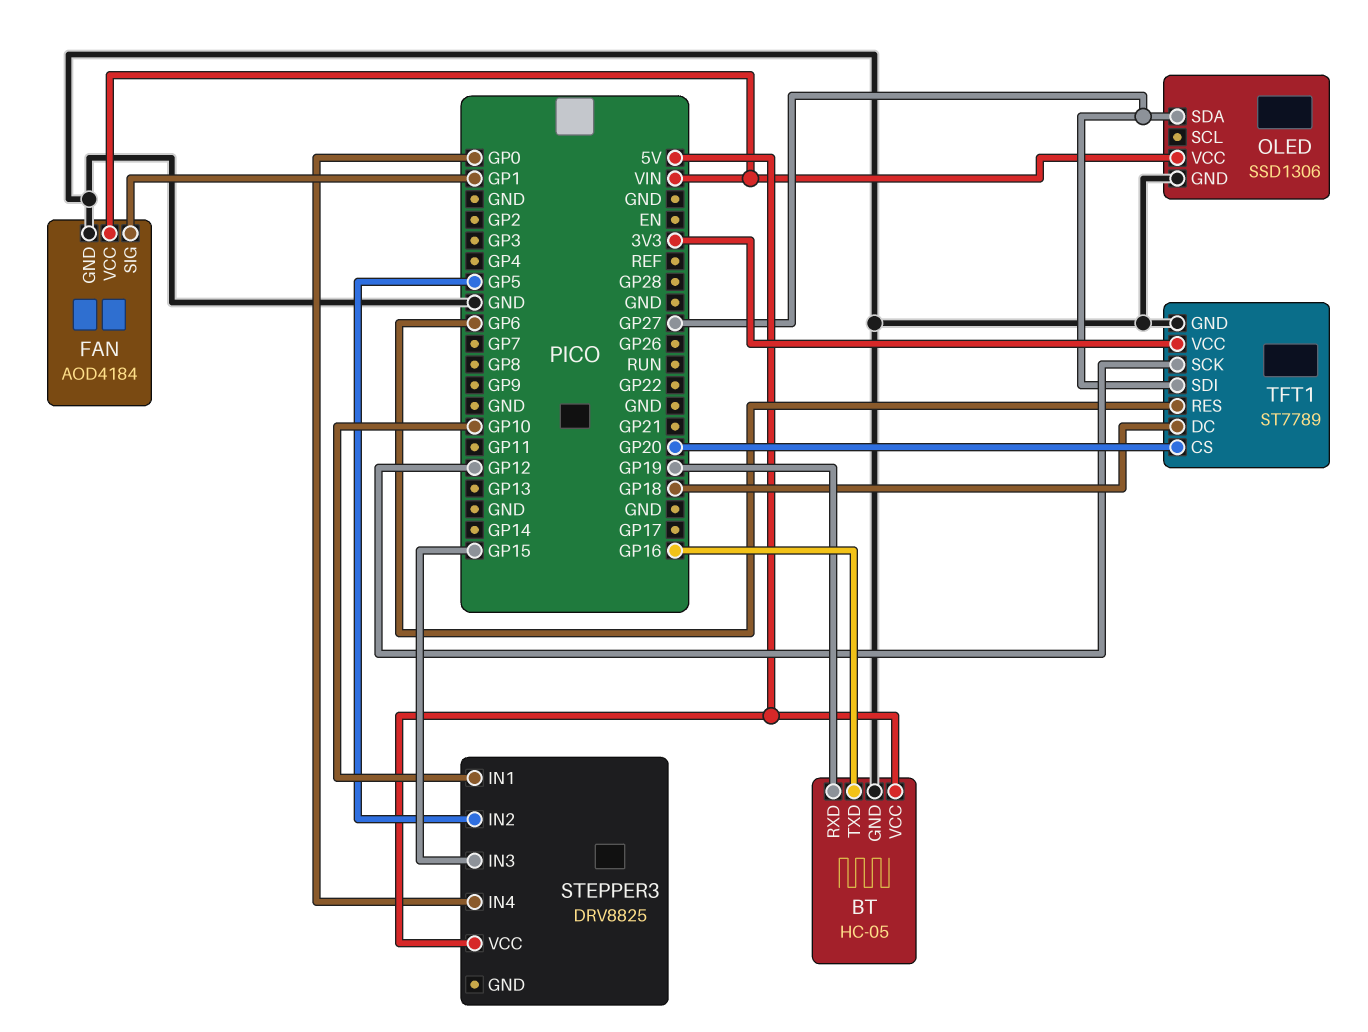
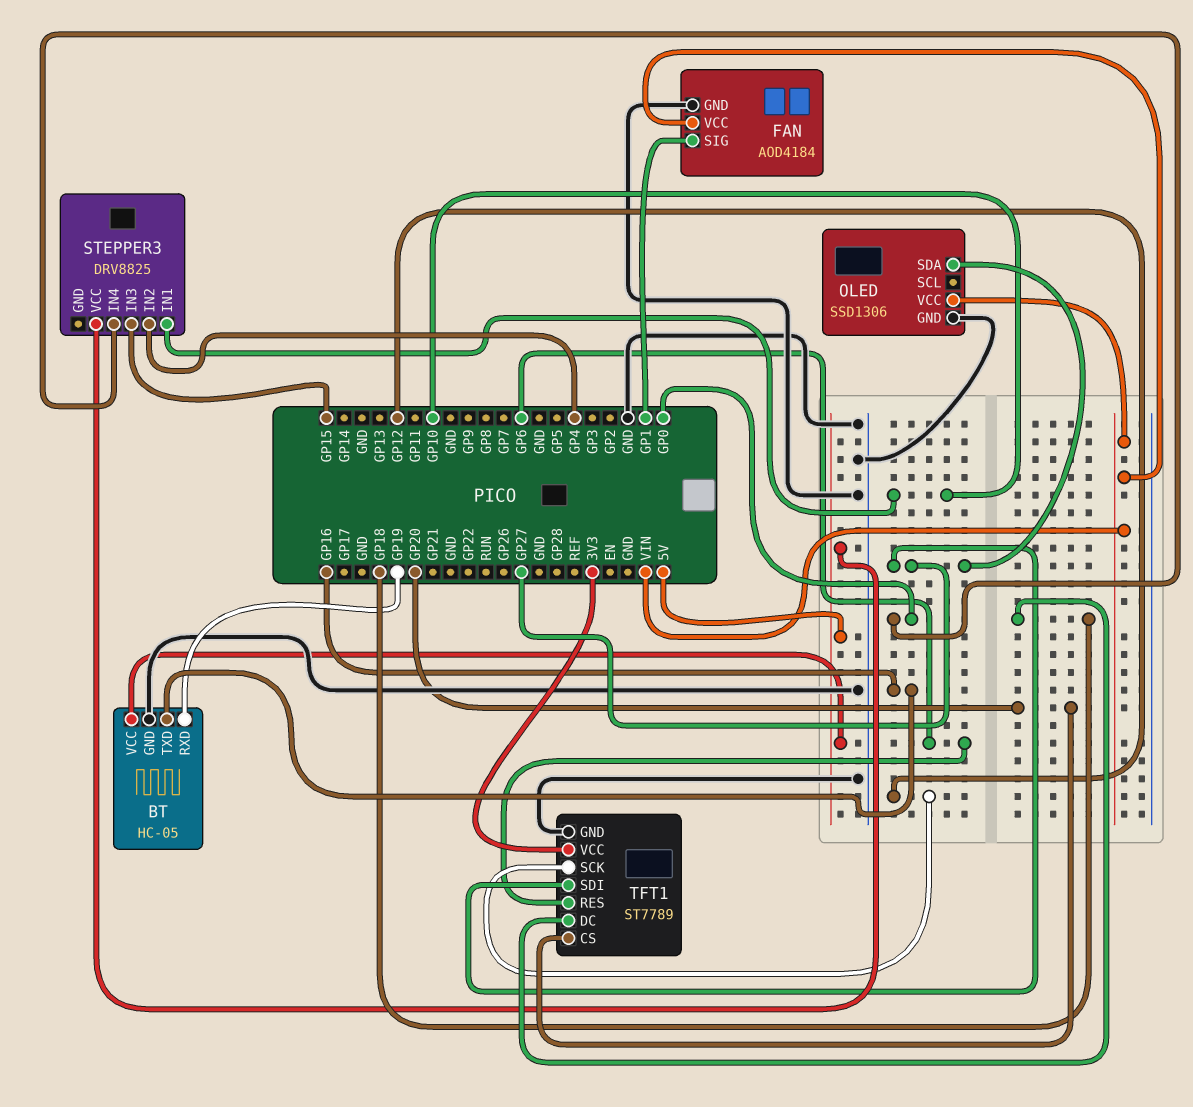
STEPPER3 pin IN2: GP5 -> GP4

